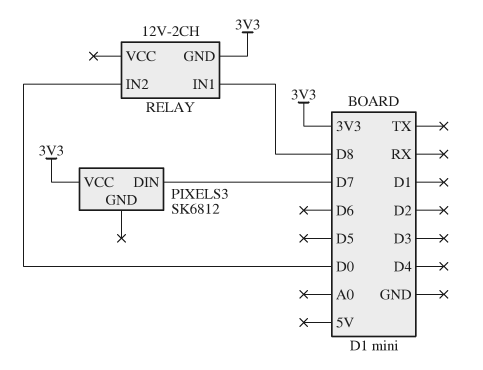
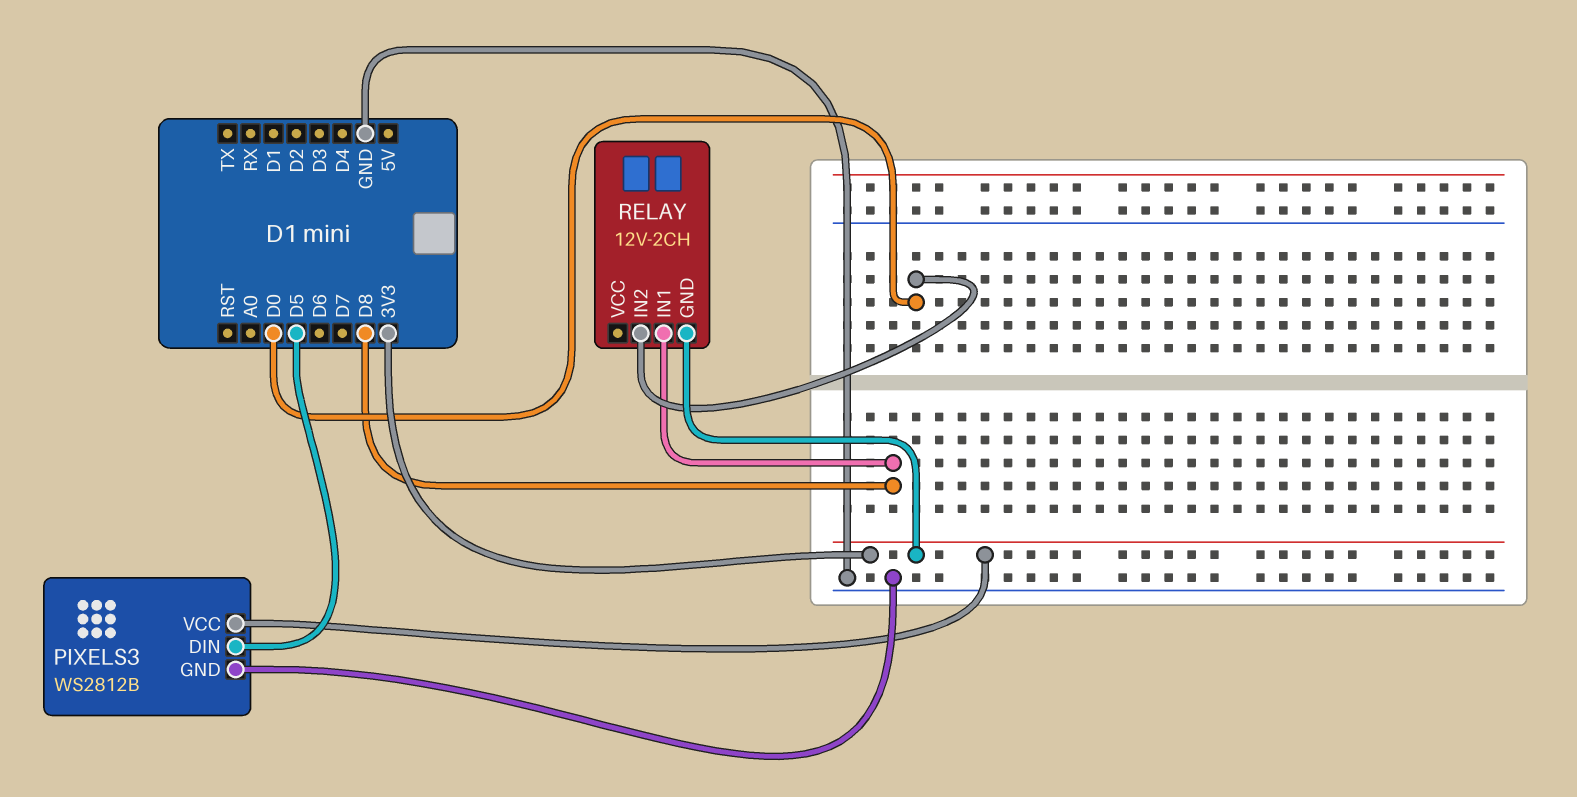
PIXELS3: SK6812 -> WS2812B
PIXELS3 pin DIN: D7 -> D5
PIXELS3 pin GND: none -> GND

